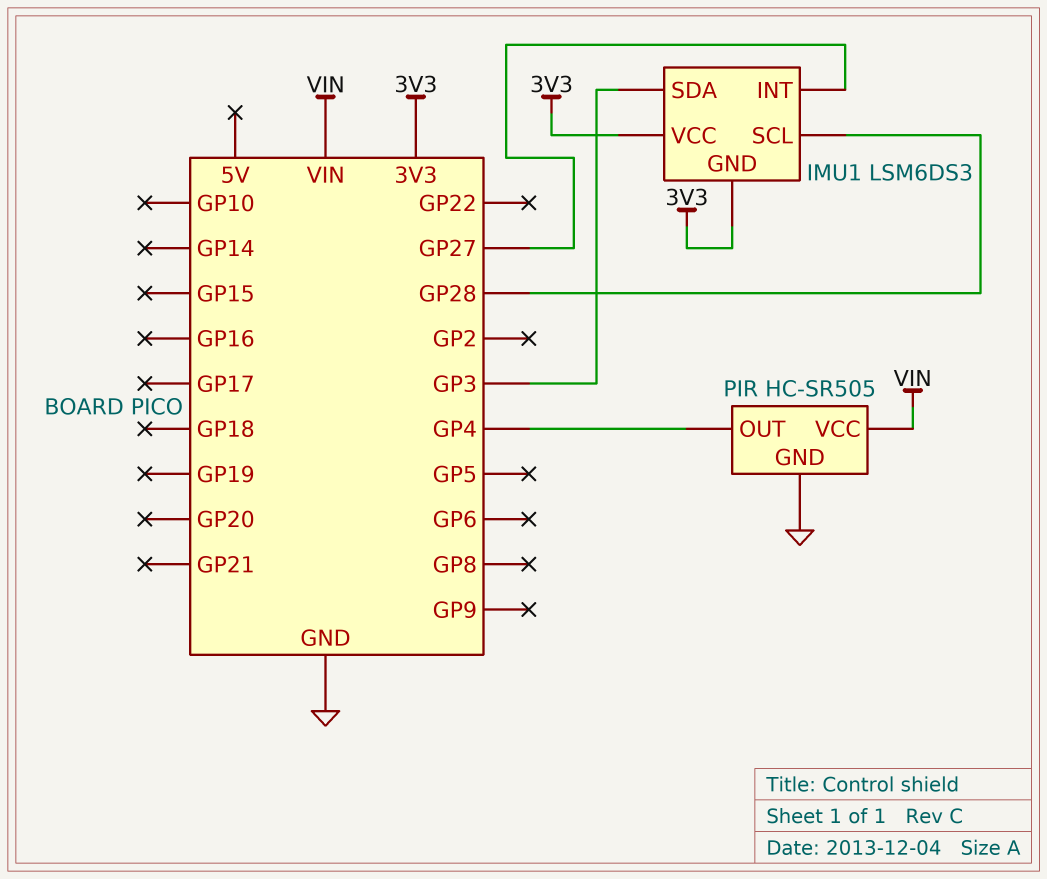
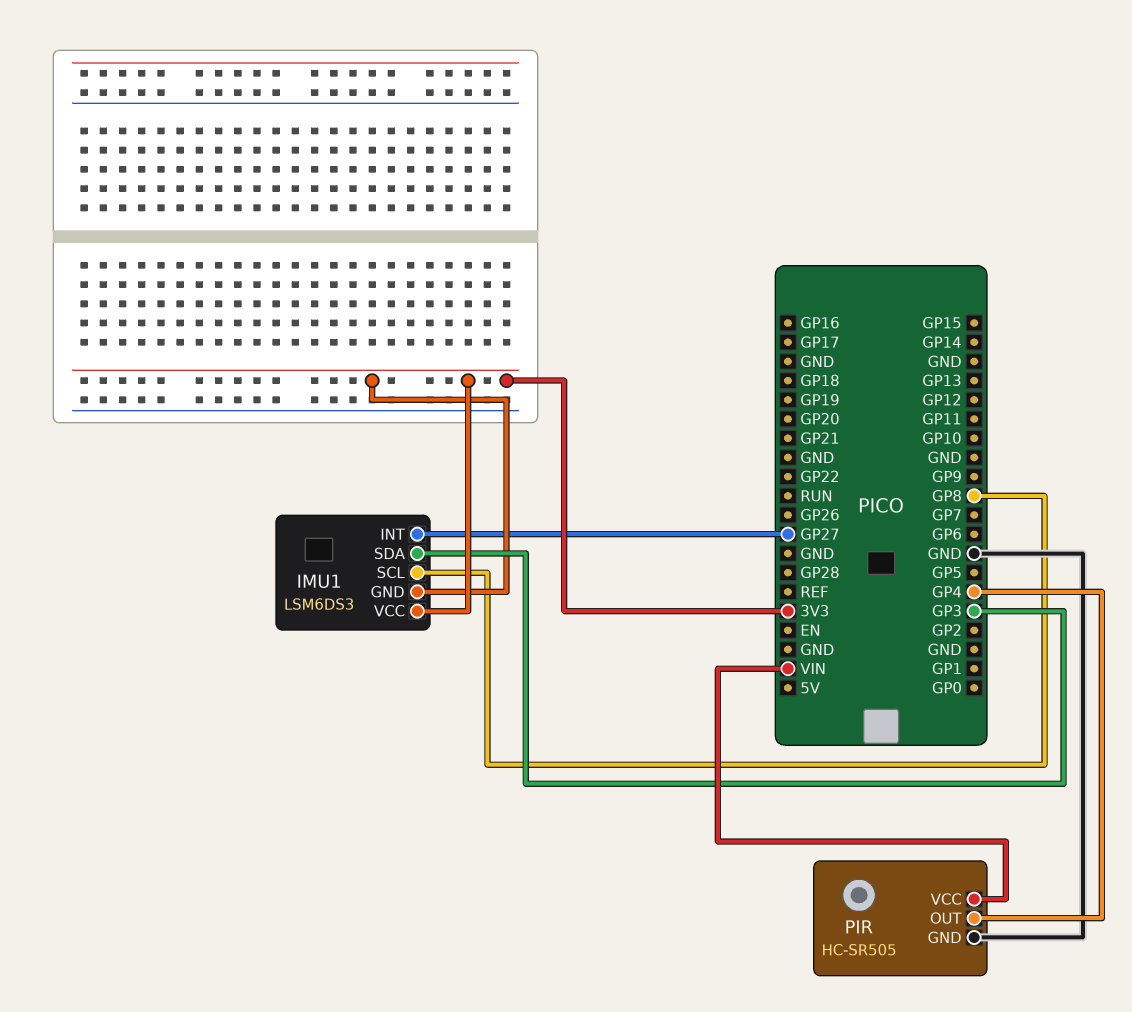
IMU1 pin SCL: GP28 -> GP8

